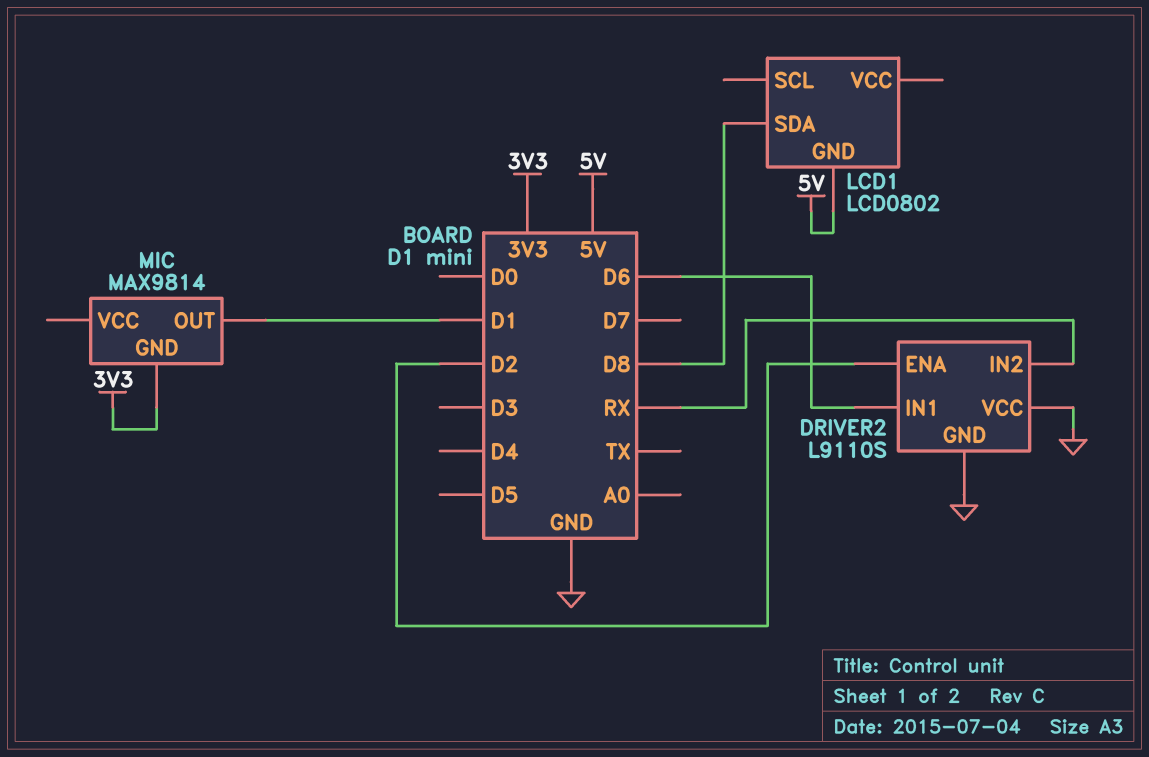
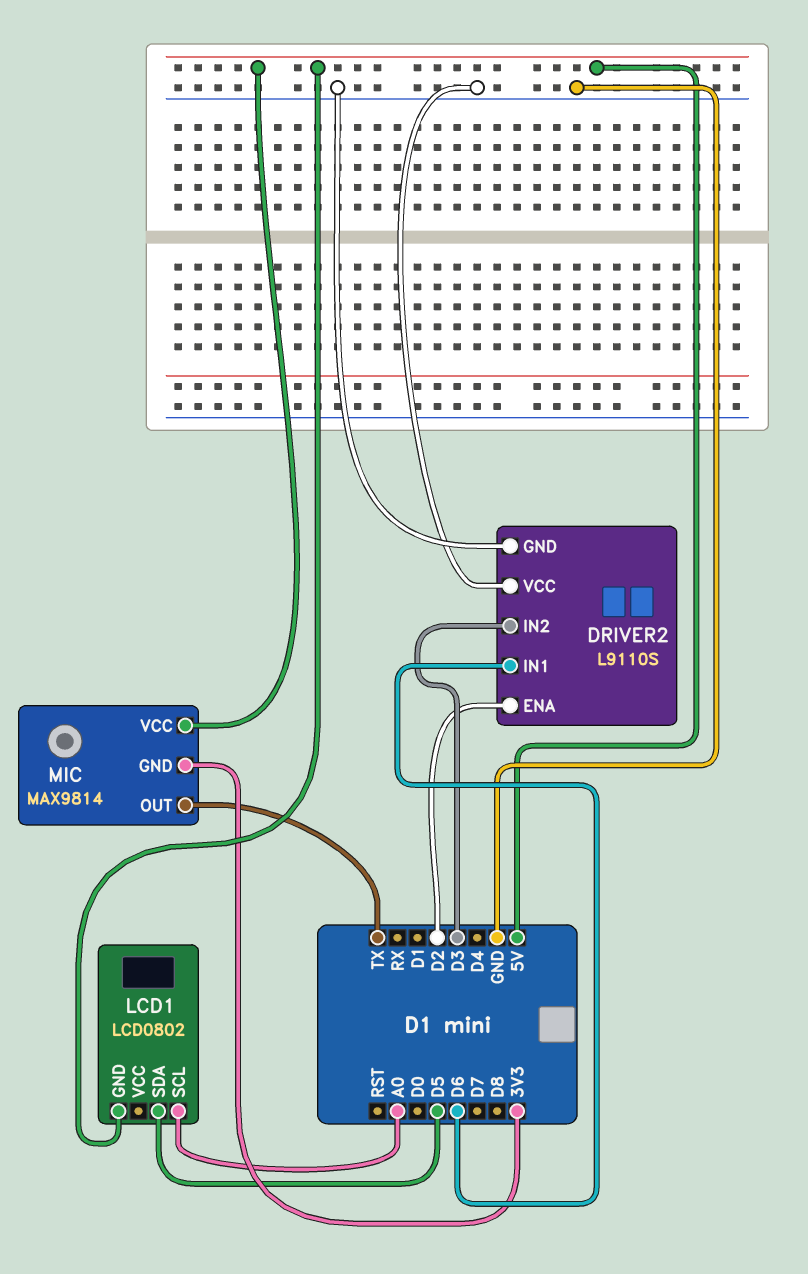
DRIVER2 pin IN2: RX -> D3
LCD1 pin SCL: none -> A0
LCD1 pin SDA: D8 -> D5
MIC pin OUT: D1 -> TX
MIC pin VCC: none -> 5V

